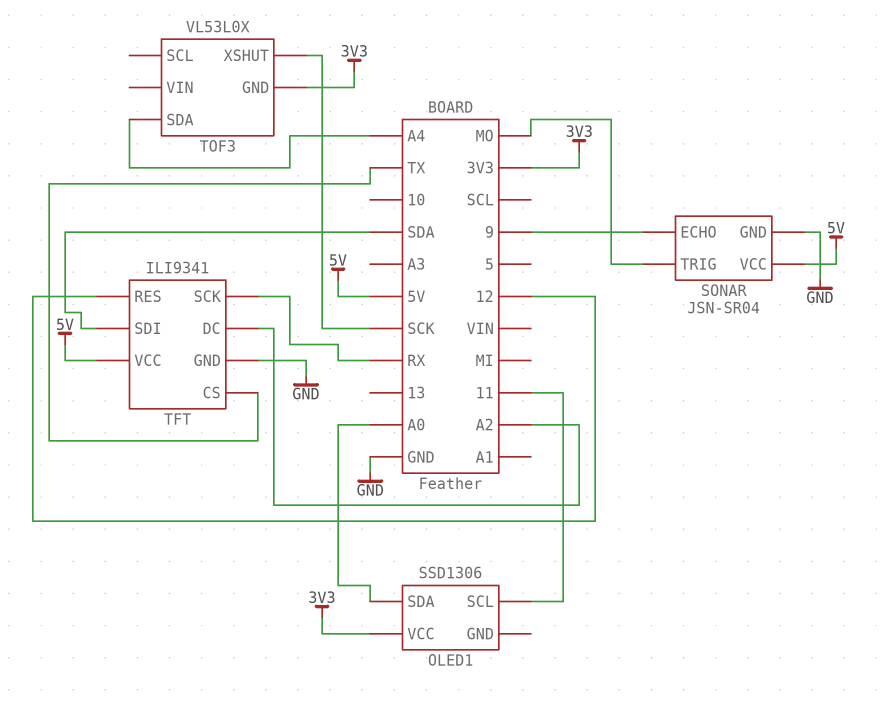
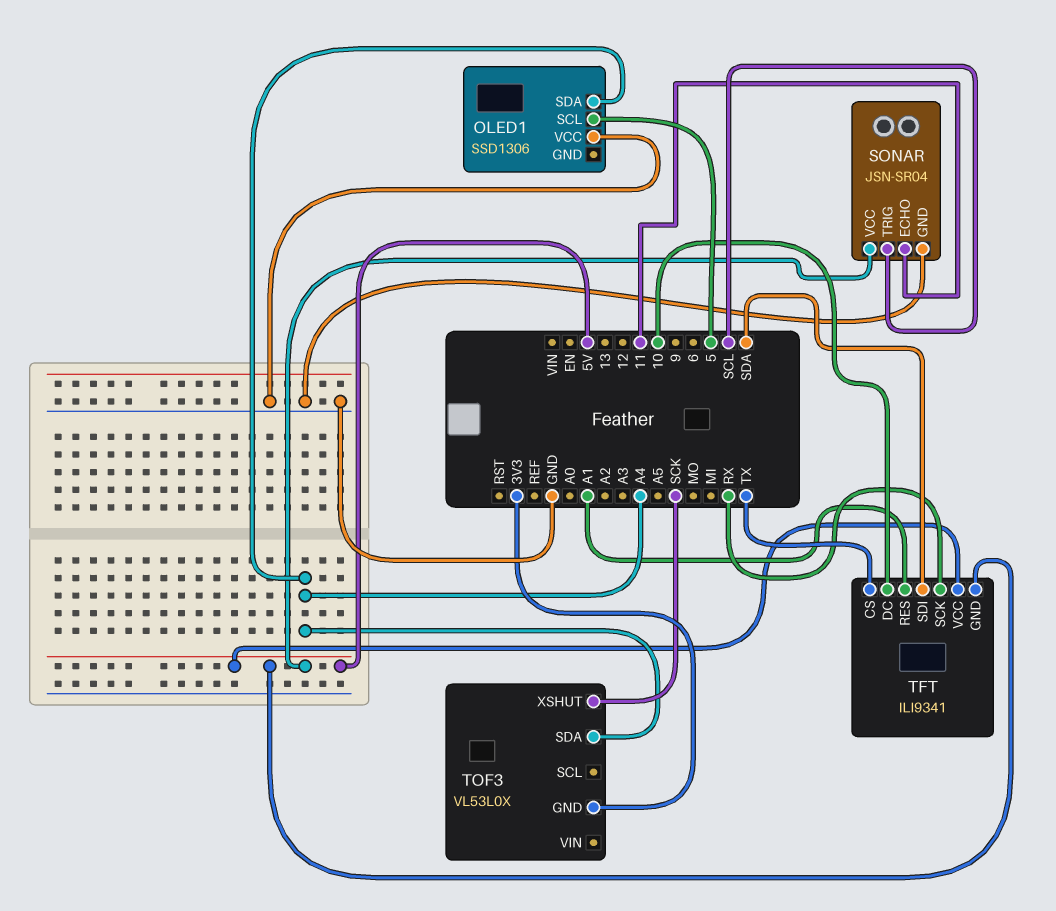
OLED1 pin SCL: 11 -> 5
OLED1 pin SDA: A0 -> A4
OLED1 pin VCC: 3V3 -> GND
SONAR pin ECHO: 9 -> 11
SONAR pin TRIG: MO -> SCL
TFT pin DC: A2 -> 10
TFT pin GND: GND -> 5V
TFT pin RES: 12 -> A1

